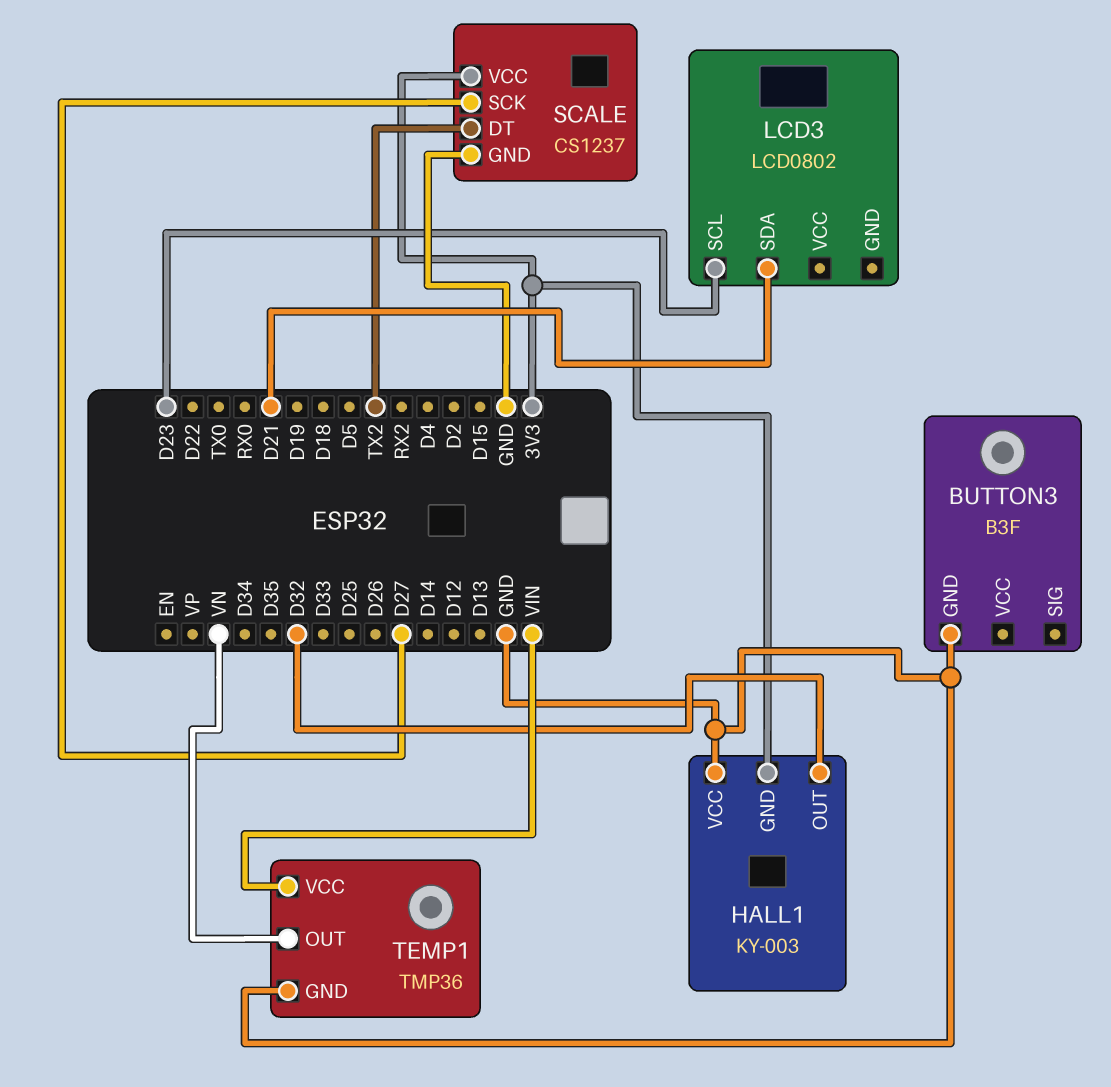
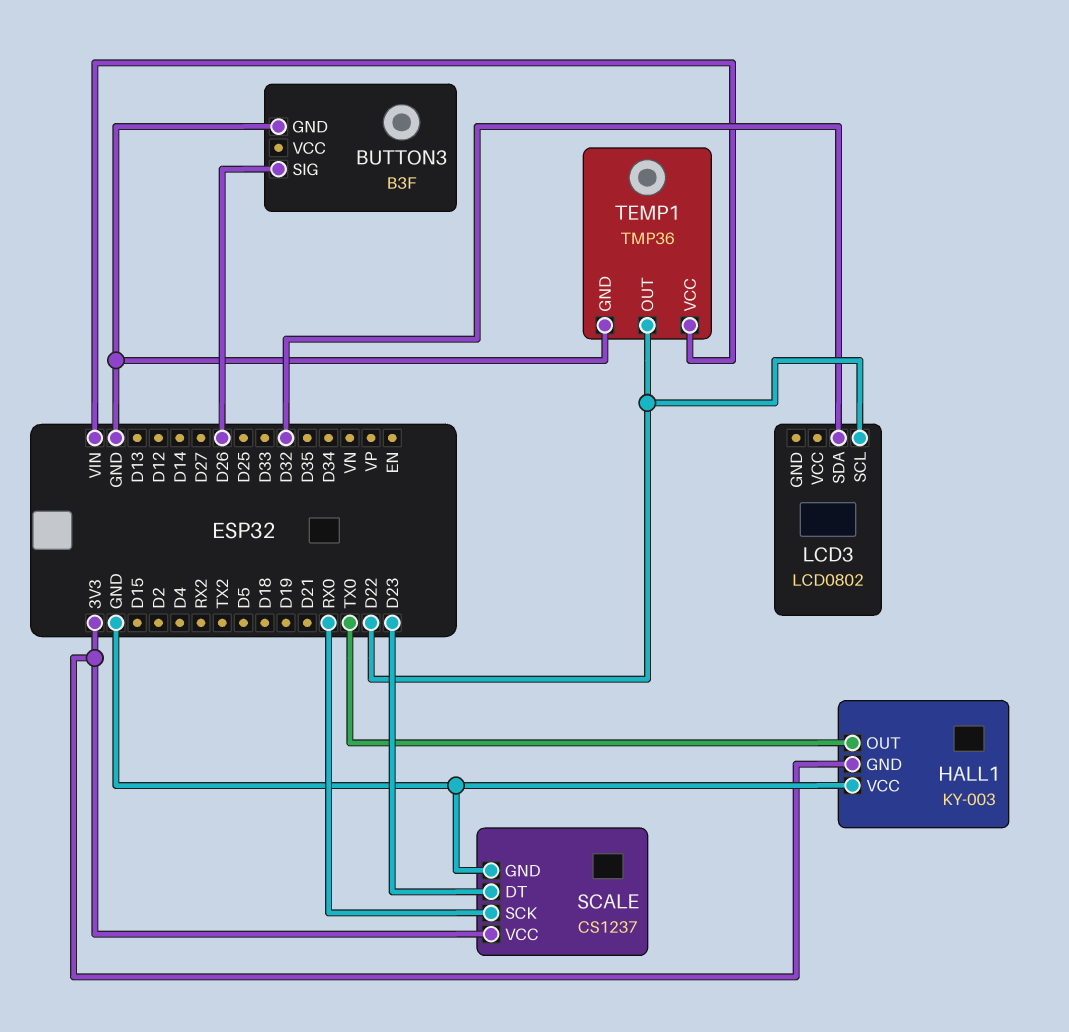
BUTTON3 pin SIG: none -> D26
HALL1 pin OUT: D32 -> TX0
LCD3 pin SCL: D23 -> D22
LCD3 pin SDA: D21 -> D32
SCALE pin DT: TX2 -> D23
SCALE pin SCK: D27 -> RX0
TEMP1 pin OUT: VN -> D22

